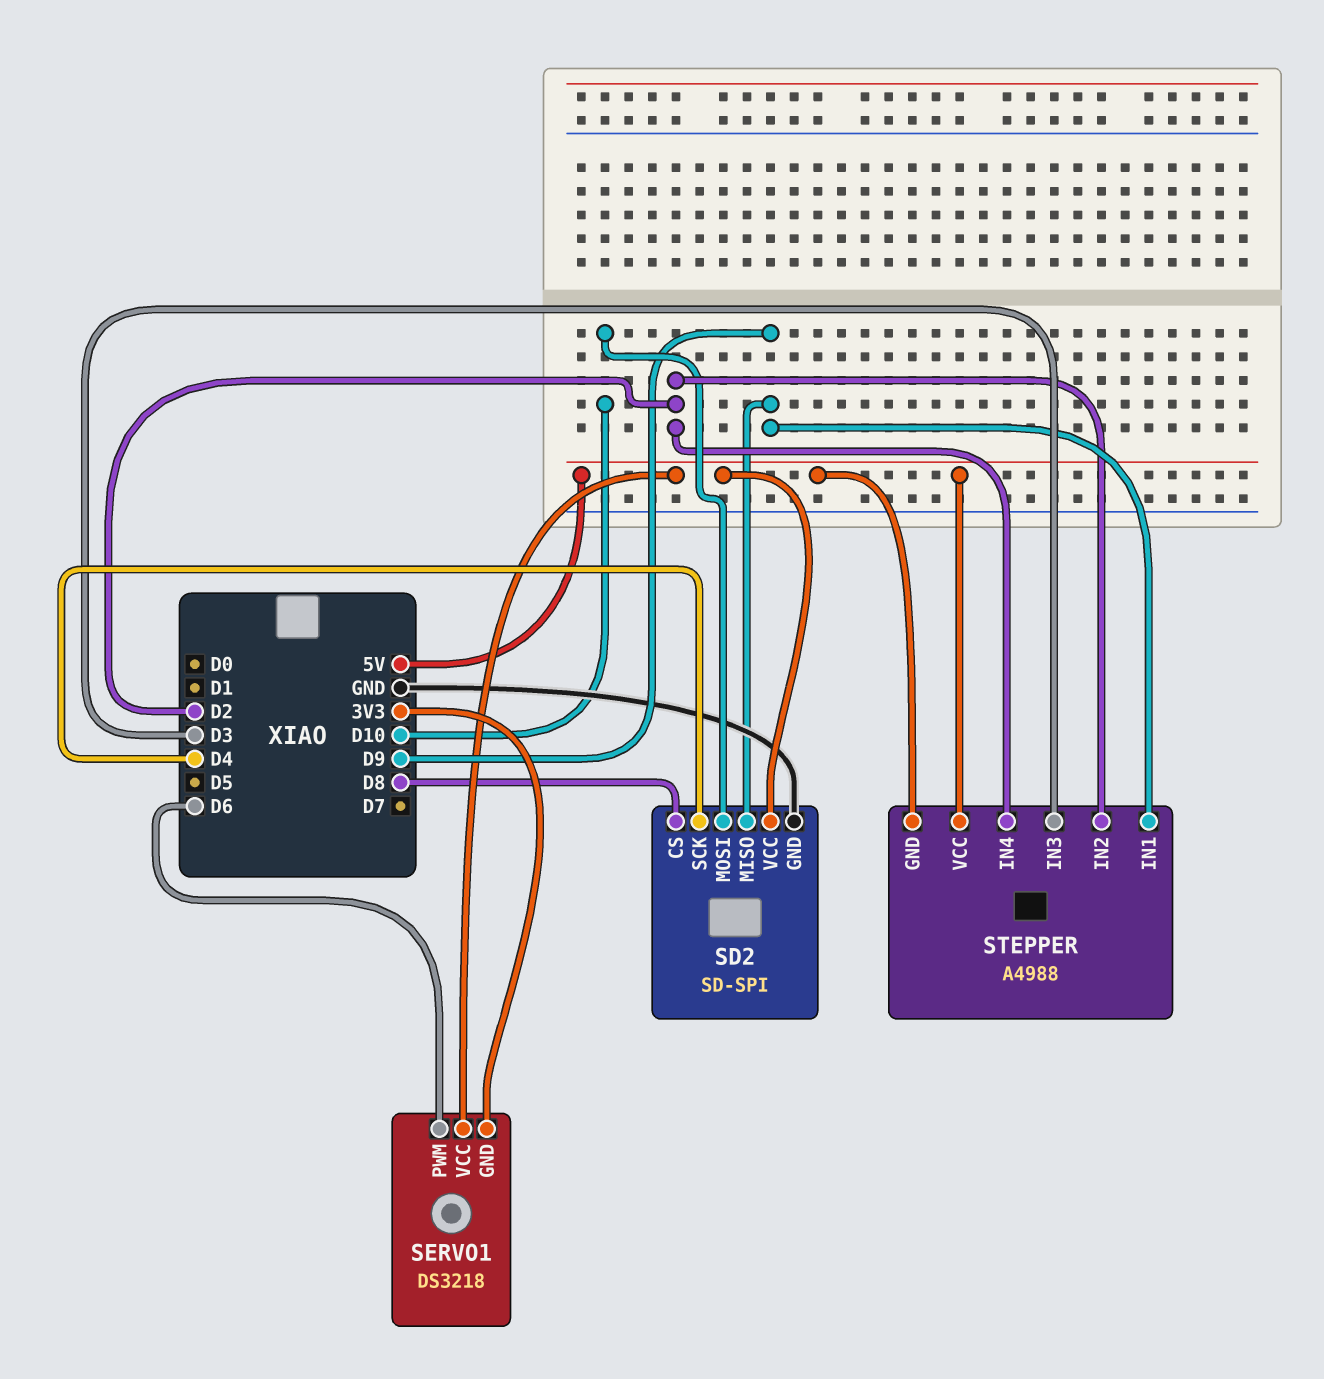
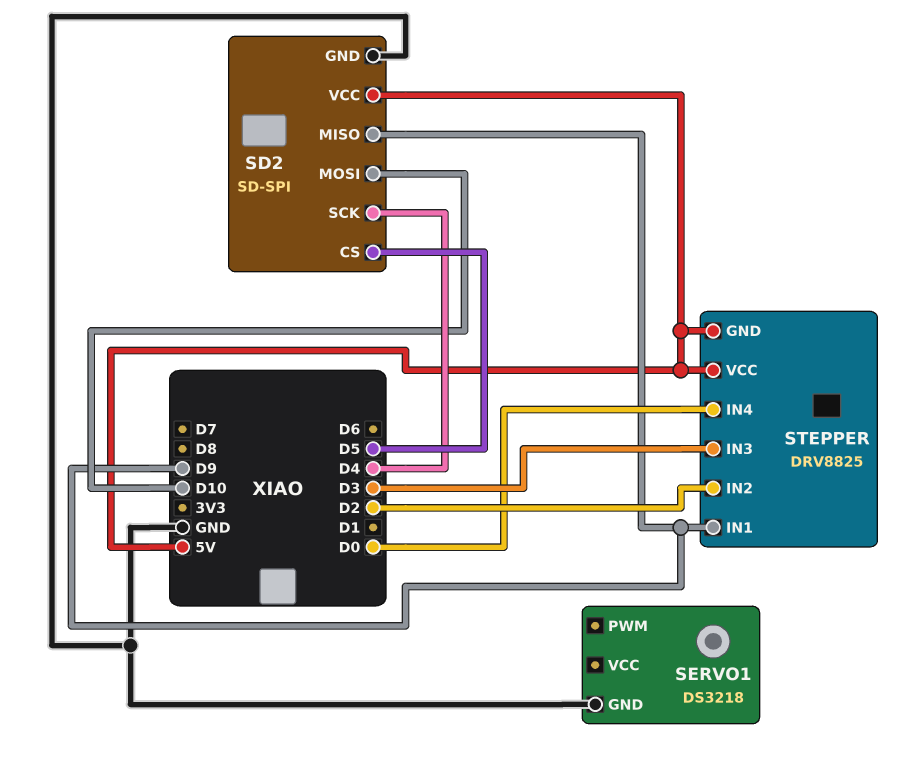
SD2 pin CS: D8 -> D5
SERVO1 pin GND: 3V3 -> GND
SERVO1 pin PWM: D6 -> none
SERVO1 pin VCC: 5V -> none
STEPPER: A4988 -> DRV8825
STEPPER pin IN4: D2 -> D0

